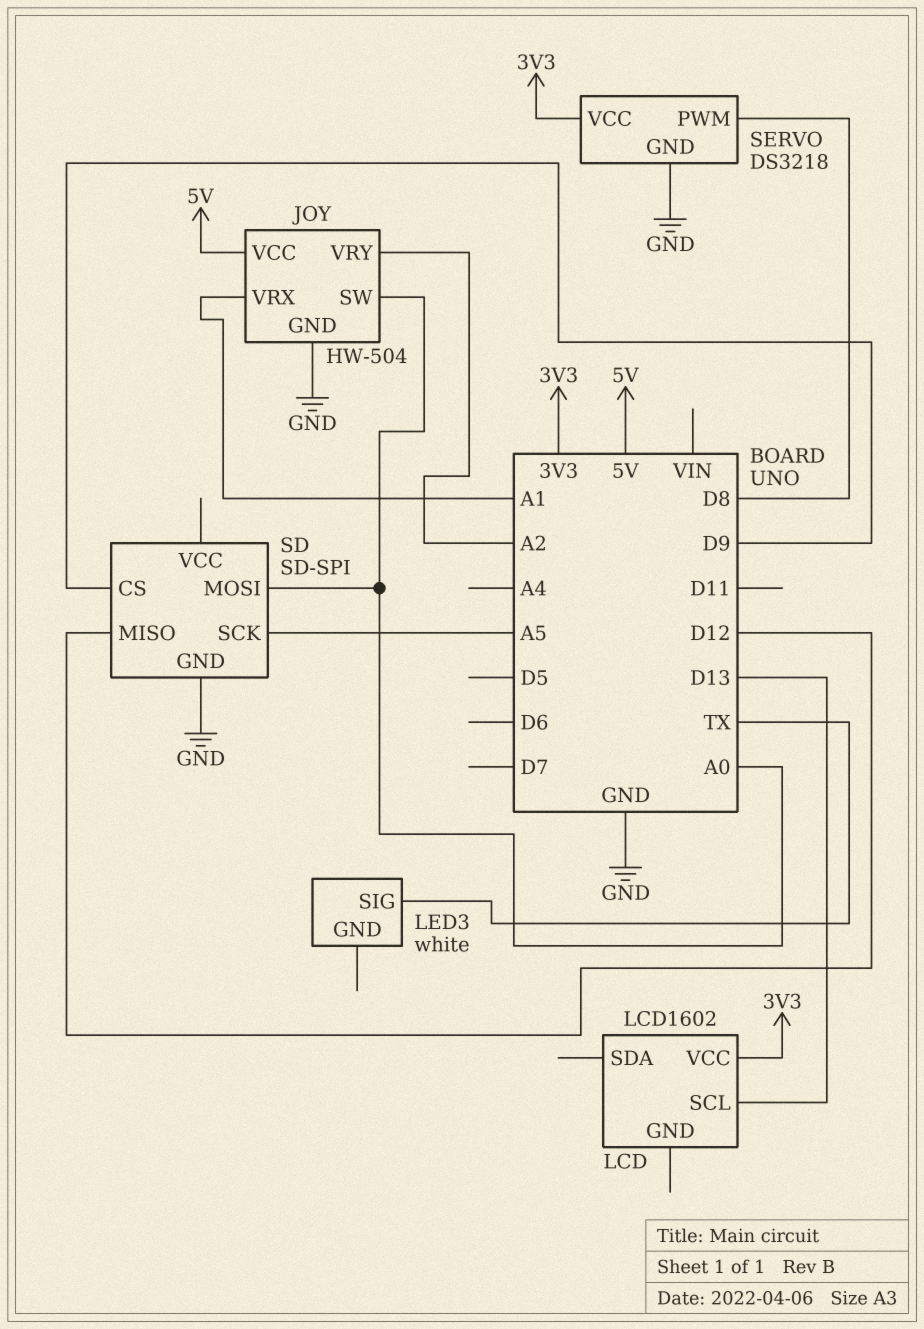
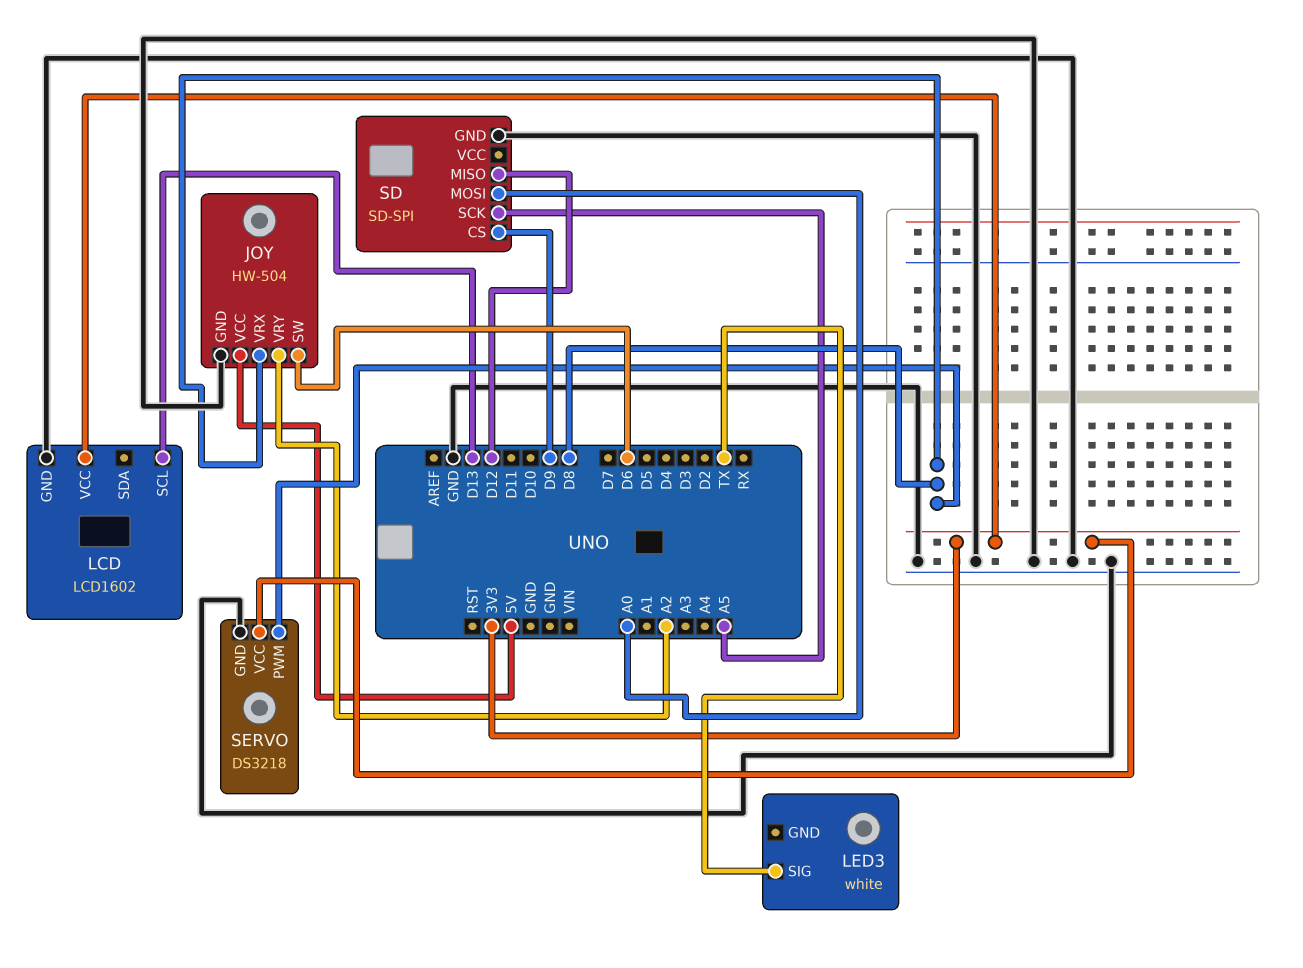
JOY pin SW: A0 -> D6
JOY pin VRX: A1 -> D8
LCD pin GND: none -> GND

